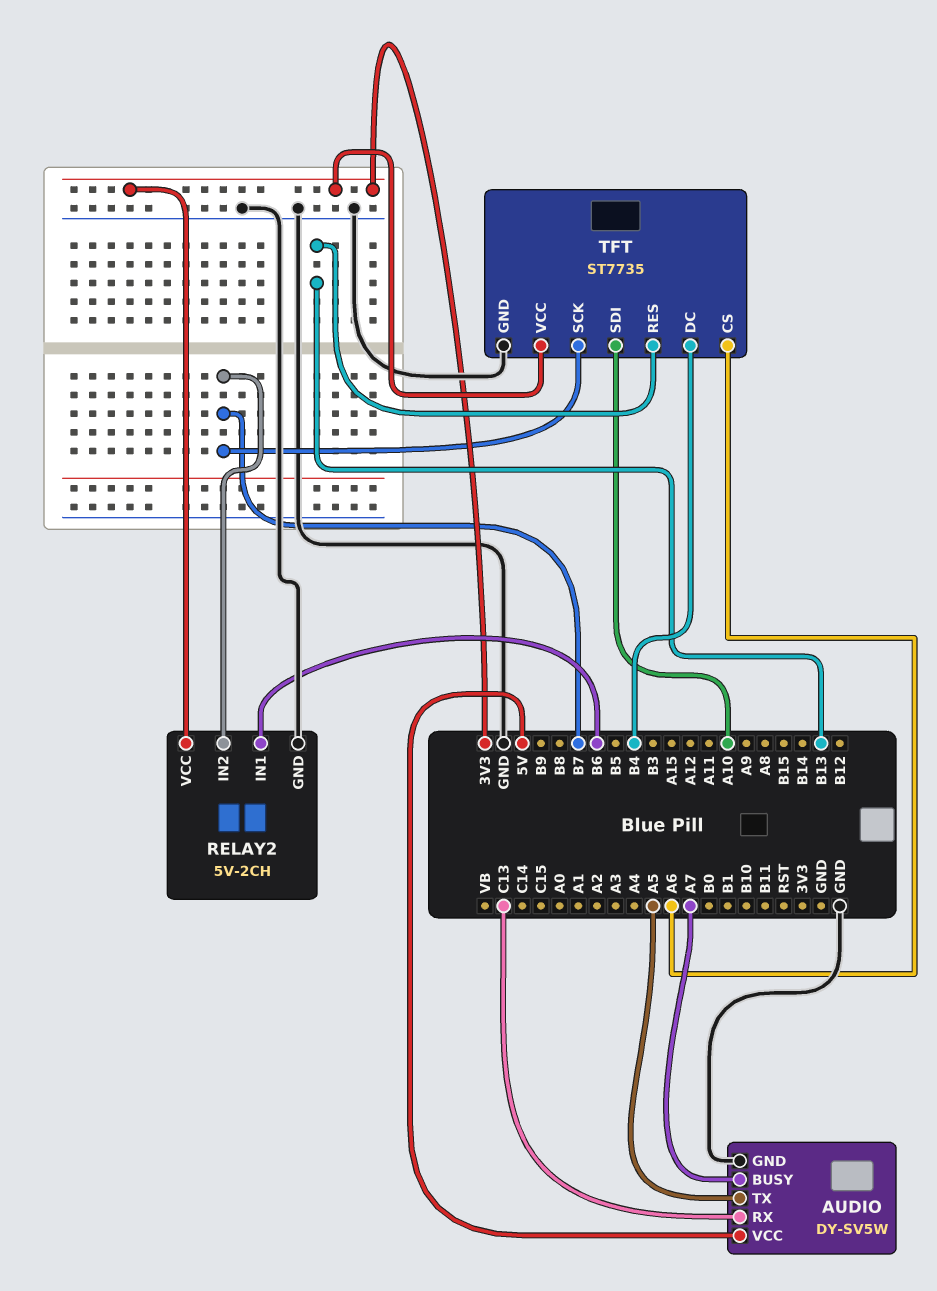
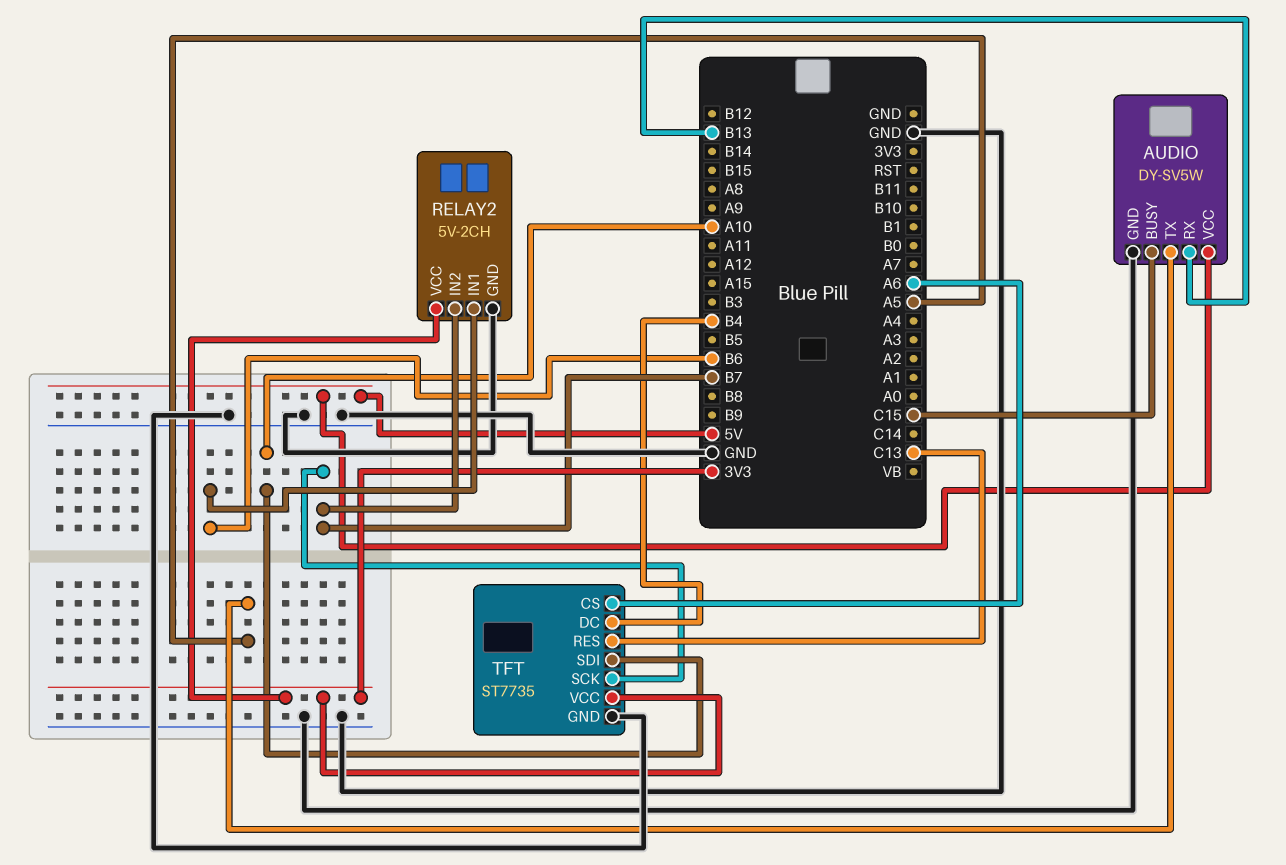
AUDIO pin BUSY: A7 -> C15
AUDIO pin RX: C13 -> B13
TFT pin RES: B13 -> C13

